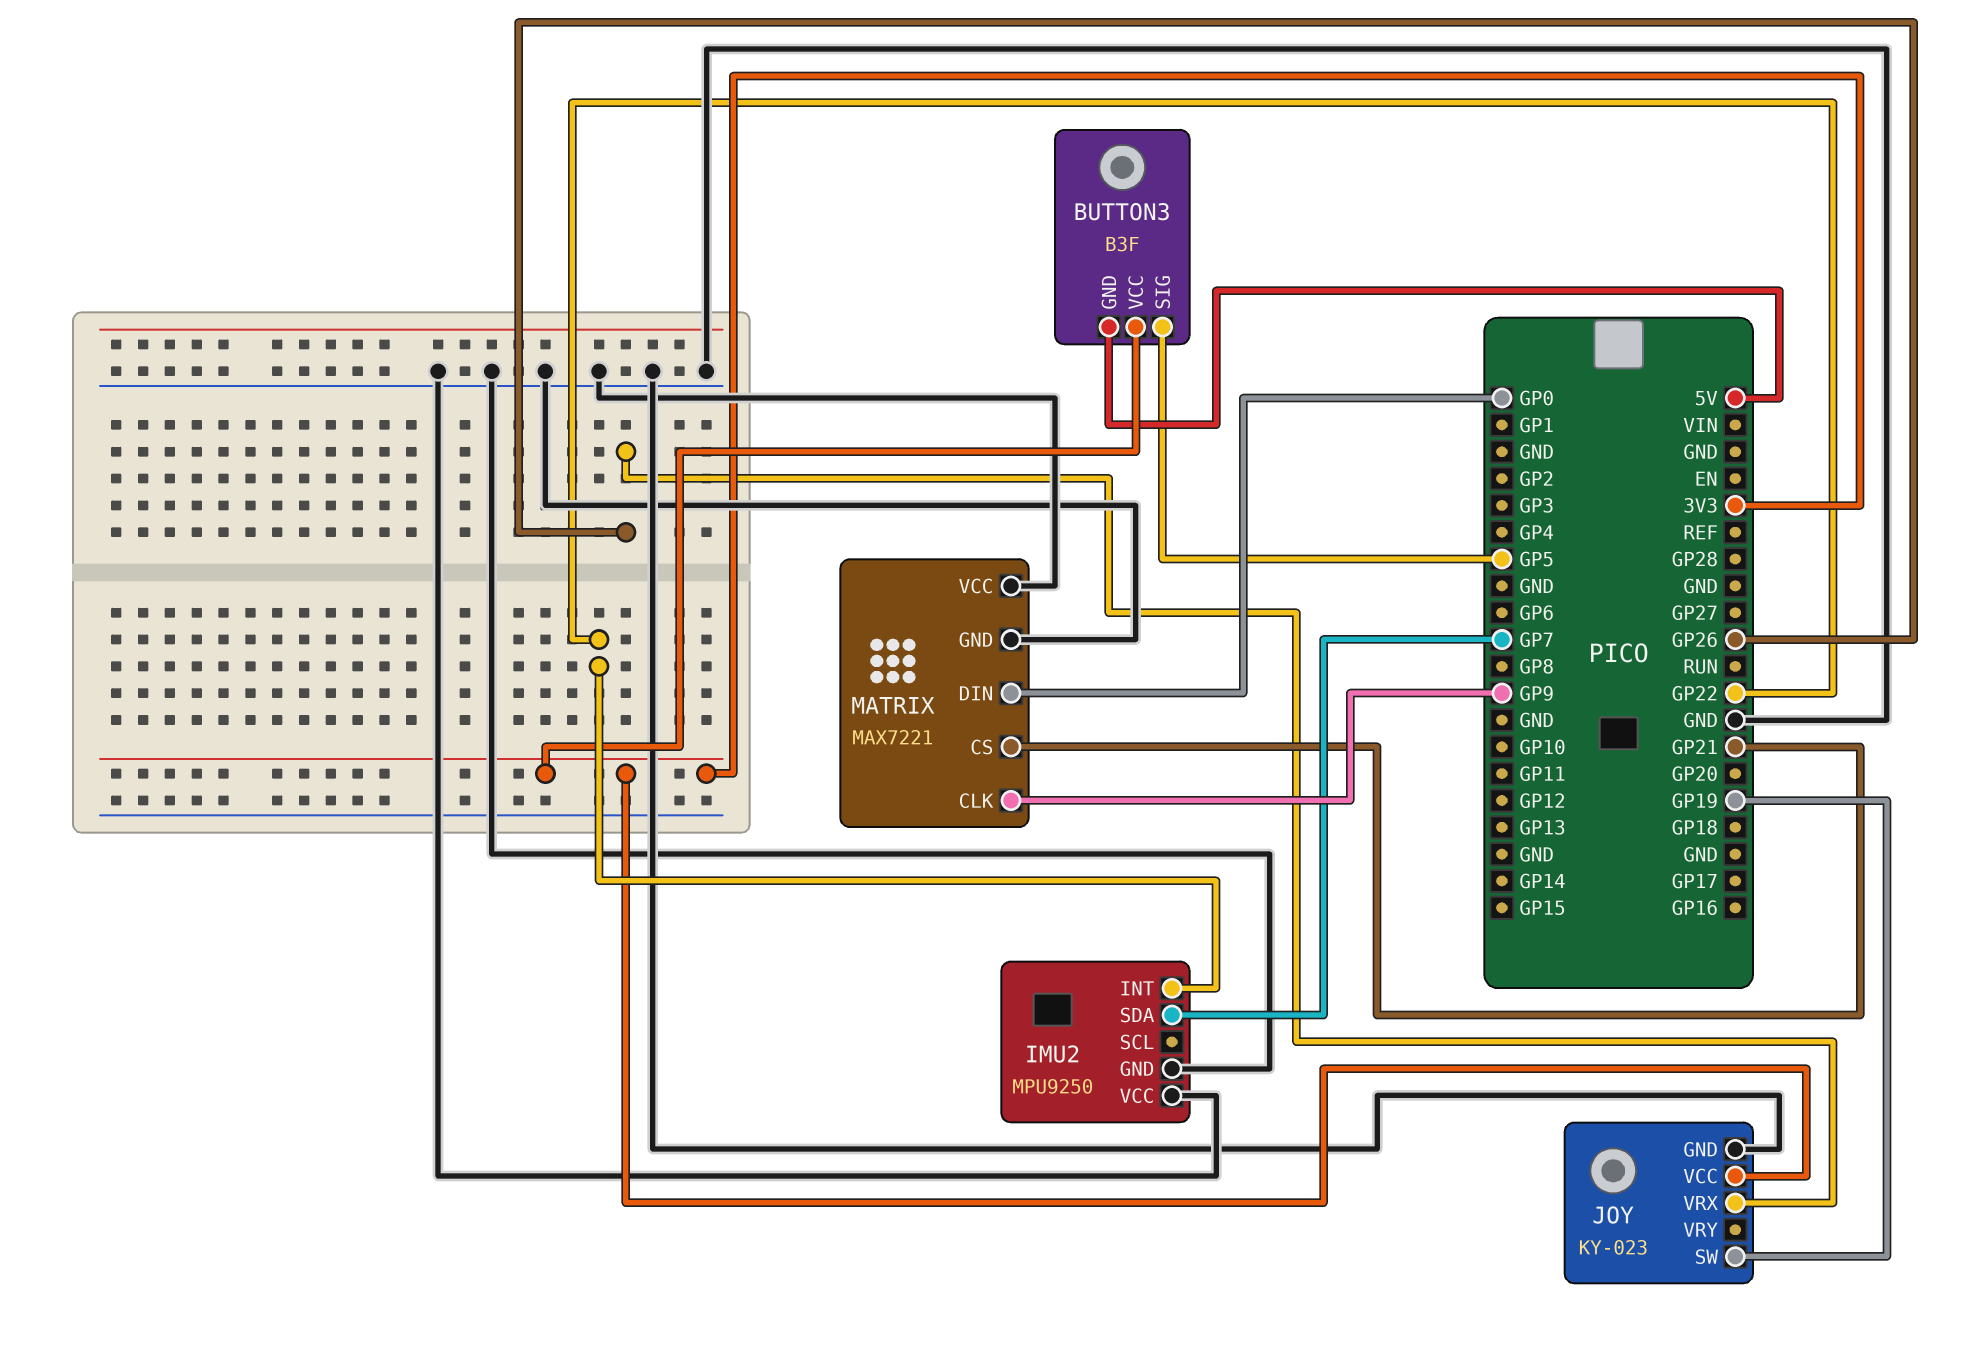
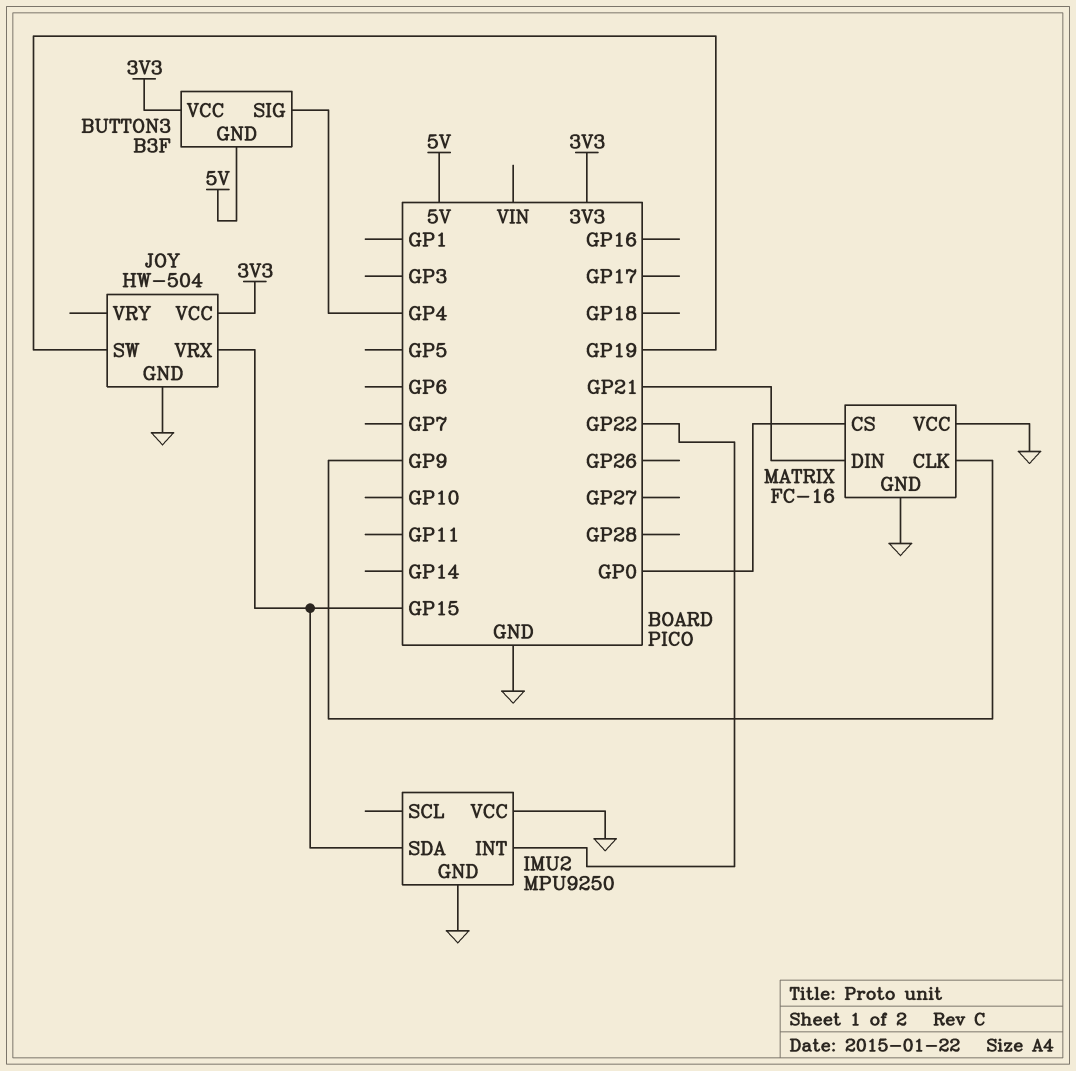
BUTTON3 pin SIG: GP5 -> GP4
IMU2 pin SDA: GP7 -> GP15
JOY: KY-023 -> HW-504
JOY pin VRX: GP26 -> GP15
MATRIX: MAX7221 -> FC-16
MATRIX pin CS: GP21 -> GP0
MATRIX pin DIN: GP0 -> GP21

